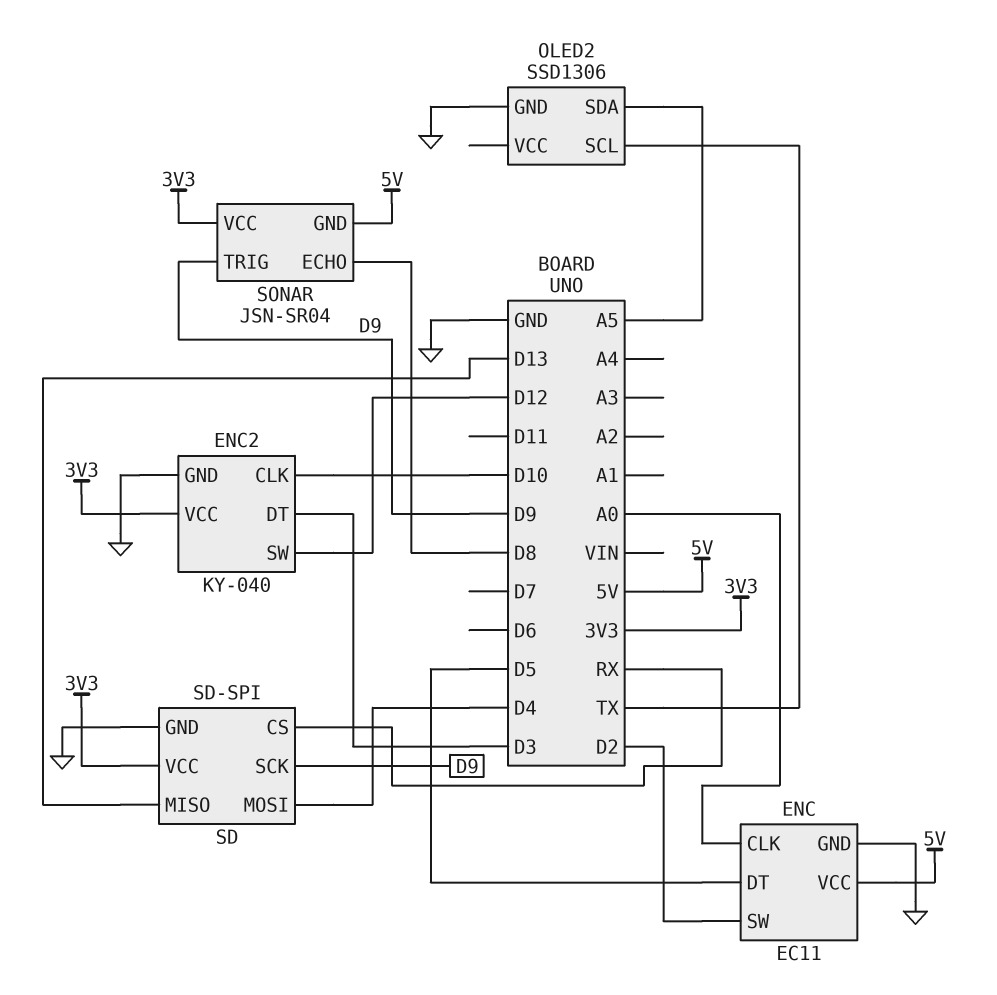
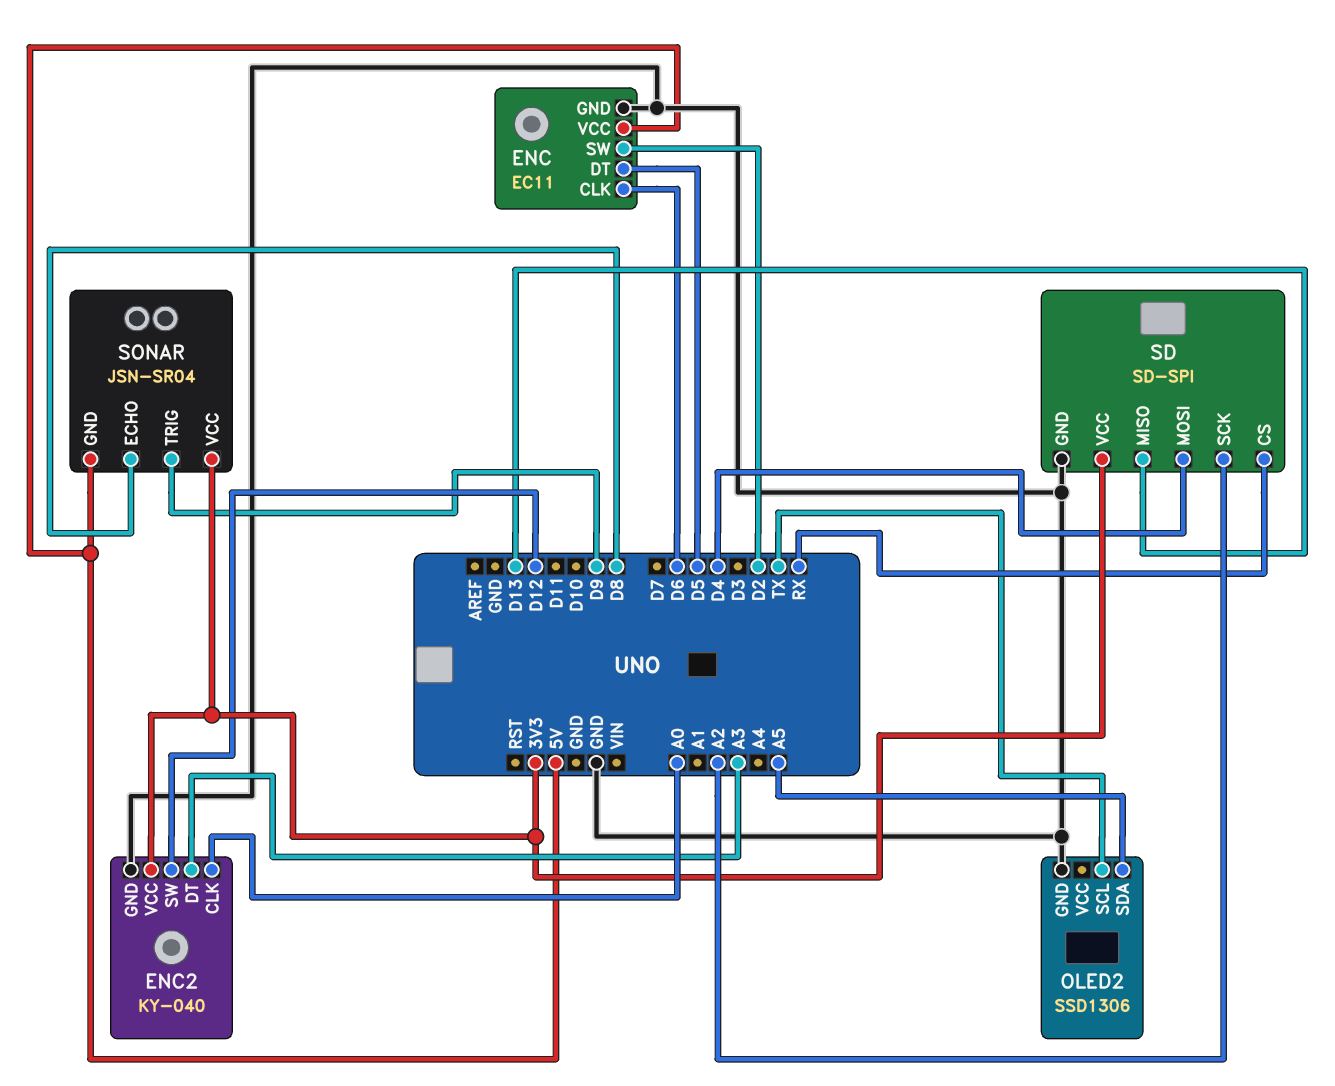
ENC pin CLK: A0 -> D6
ENC2 pin CLK: D10 -> A0
ENC2 pin DT: D3 -> A3
SD pin SCK: D9 -> A2

